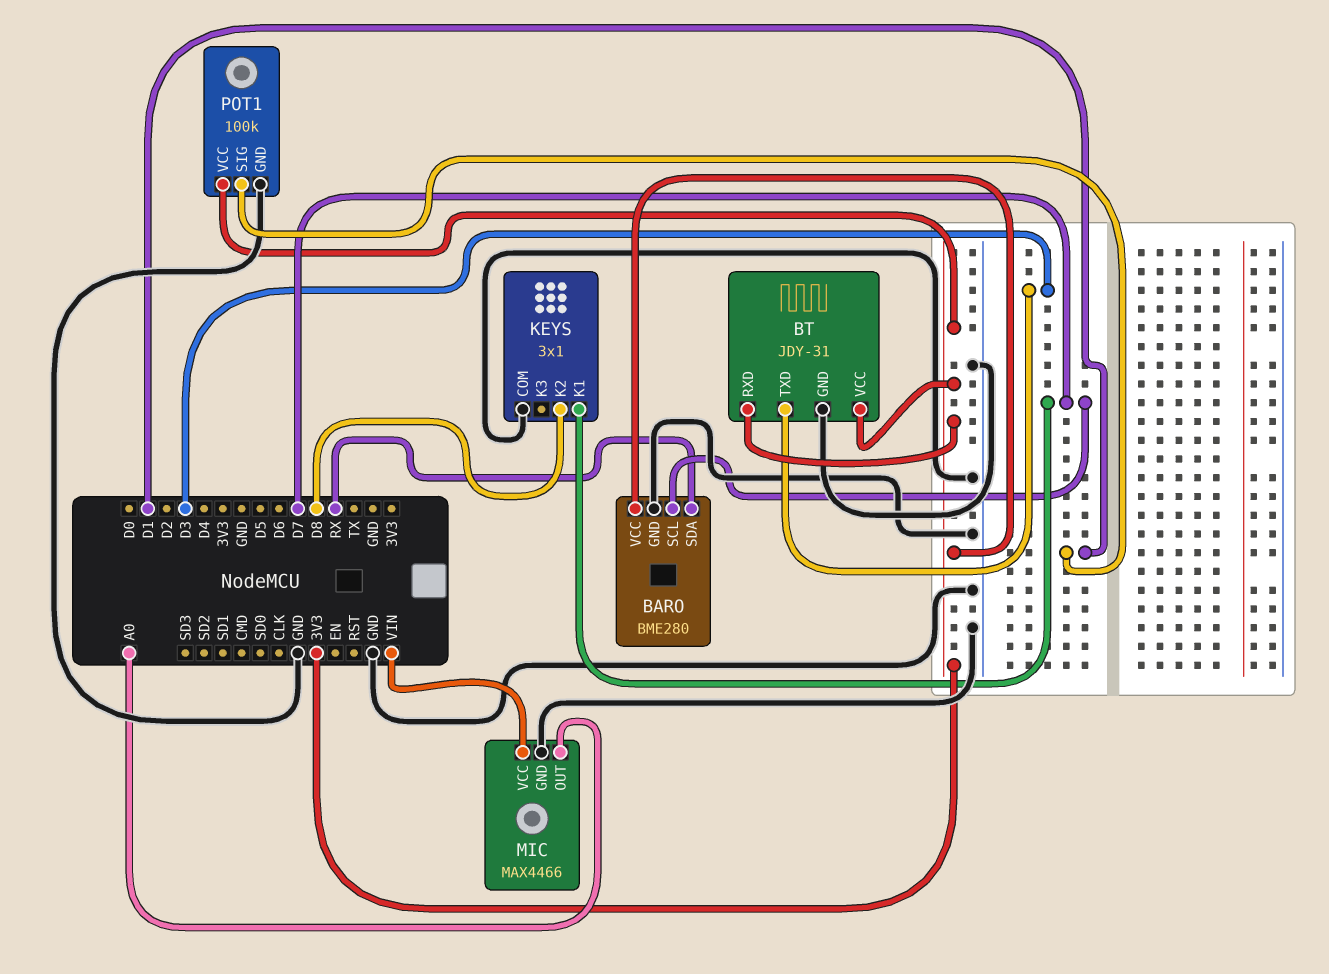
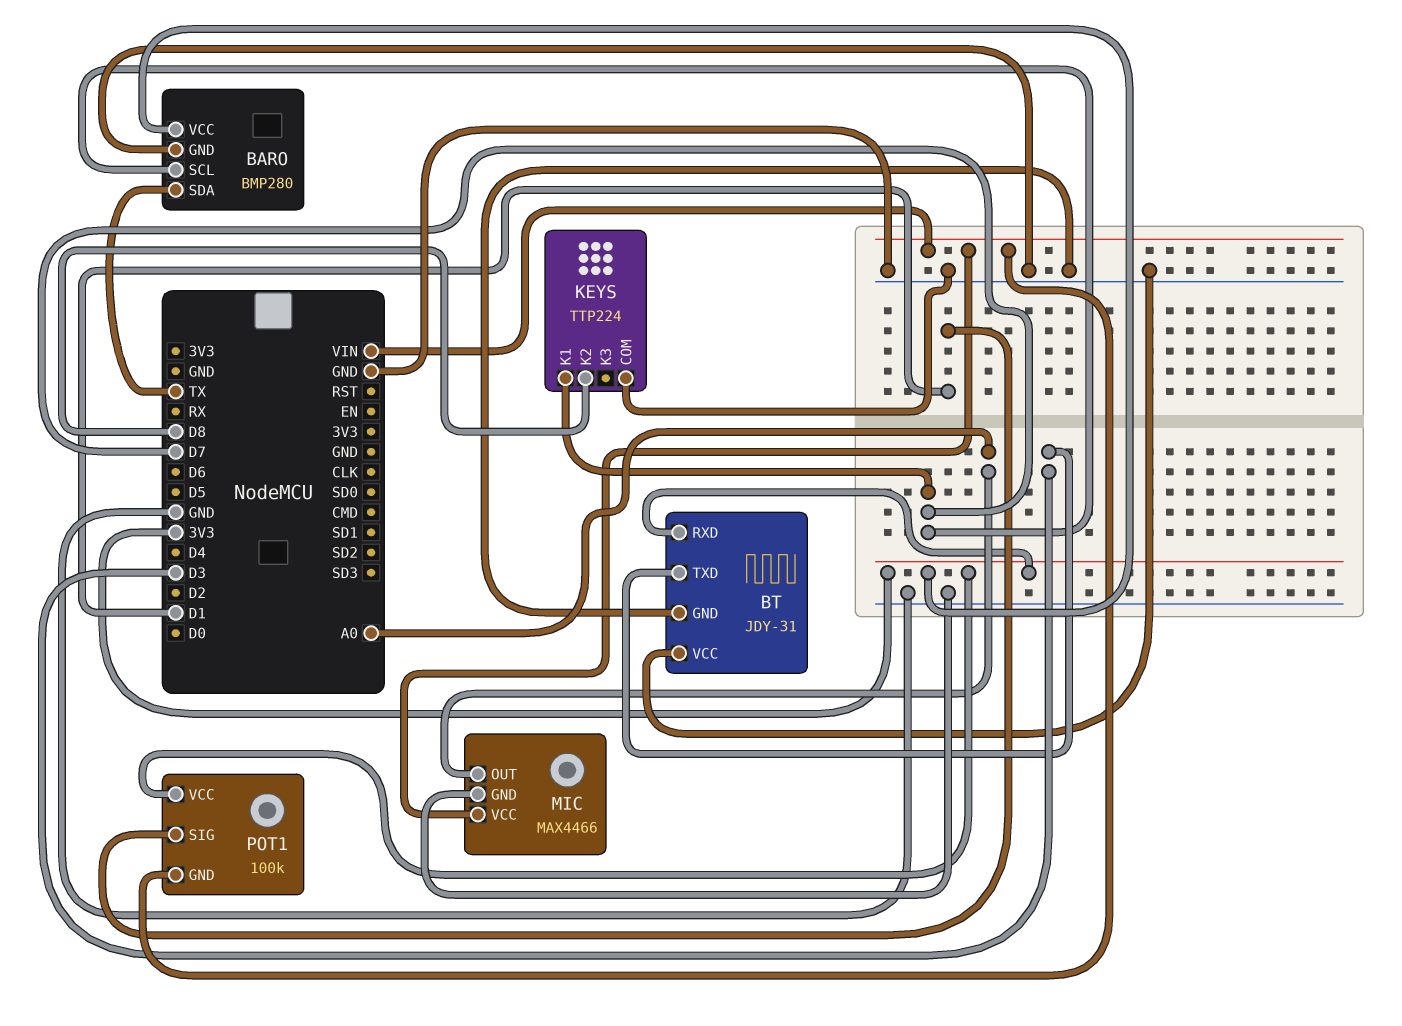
BARO: BME280 -> BMP280
BARO pin SDA: RX -> TX
BT pin VCC: 3V3 -> GND
KEYS: 3x1 -> TTP224
POT1 pin GND: GND -> VIN

